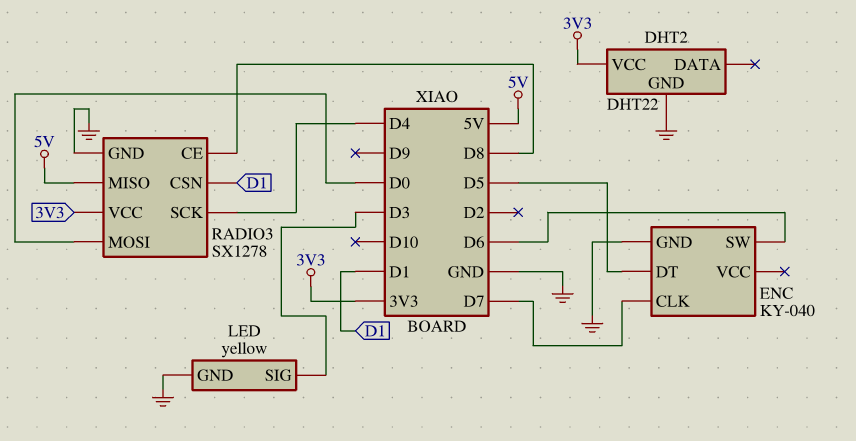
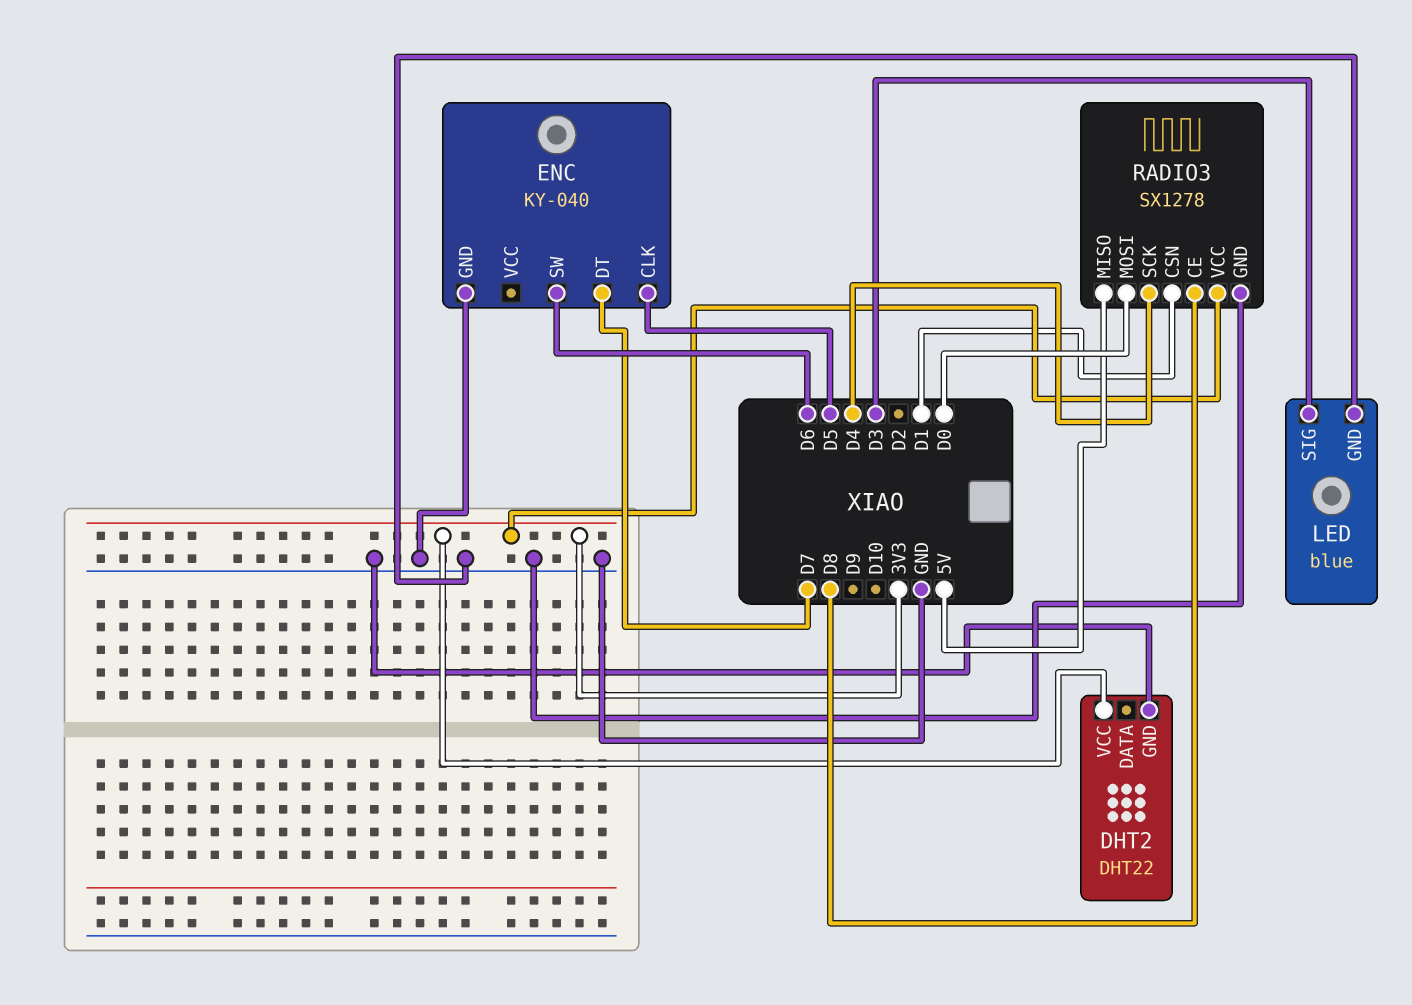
ENC pin CLK: D7 -> D5
ENC pin DT: D5 -> D7
LED: yellow -> blue

